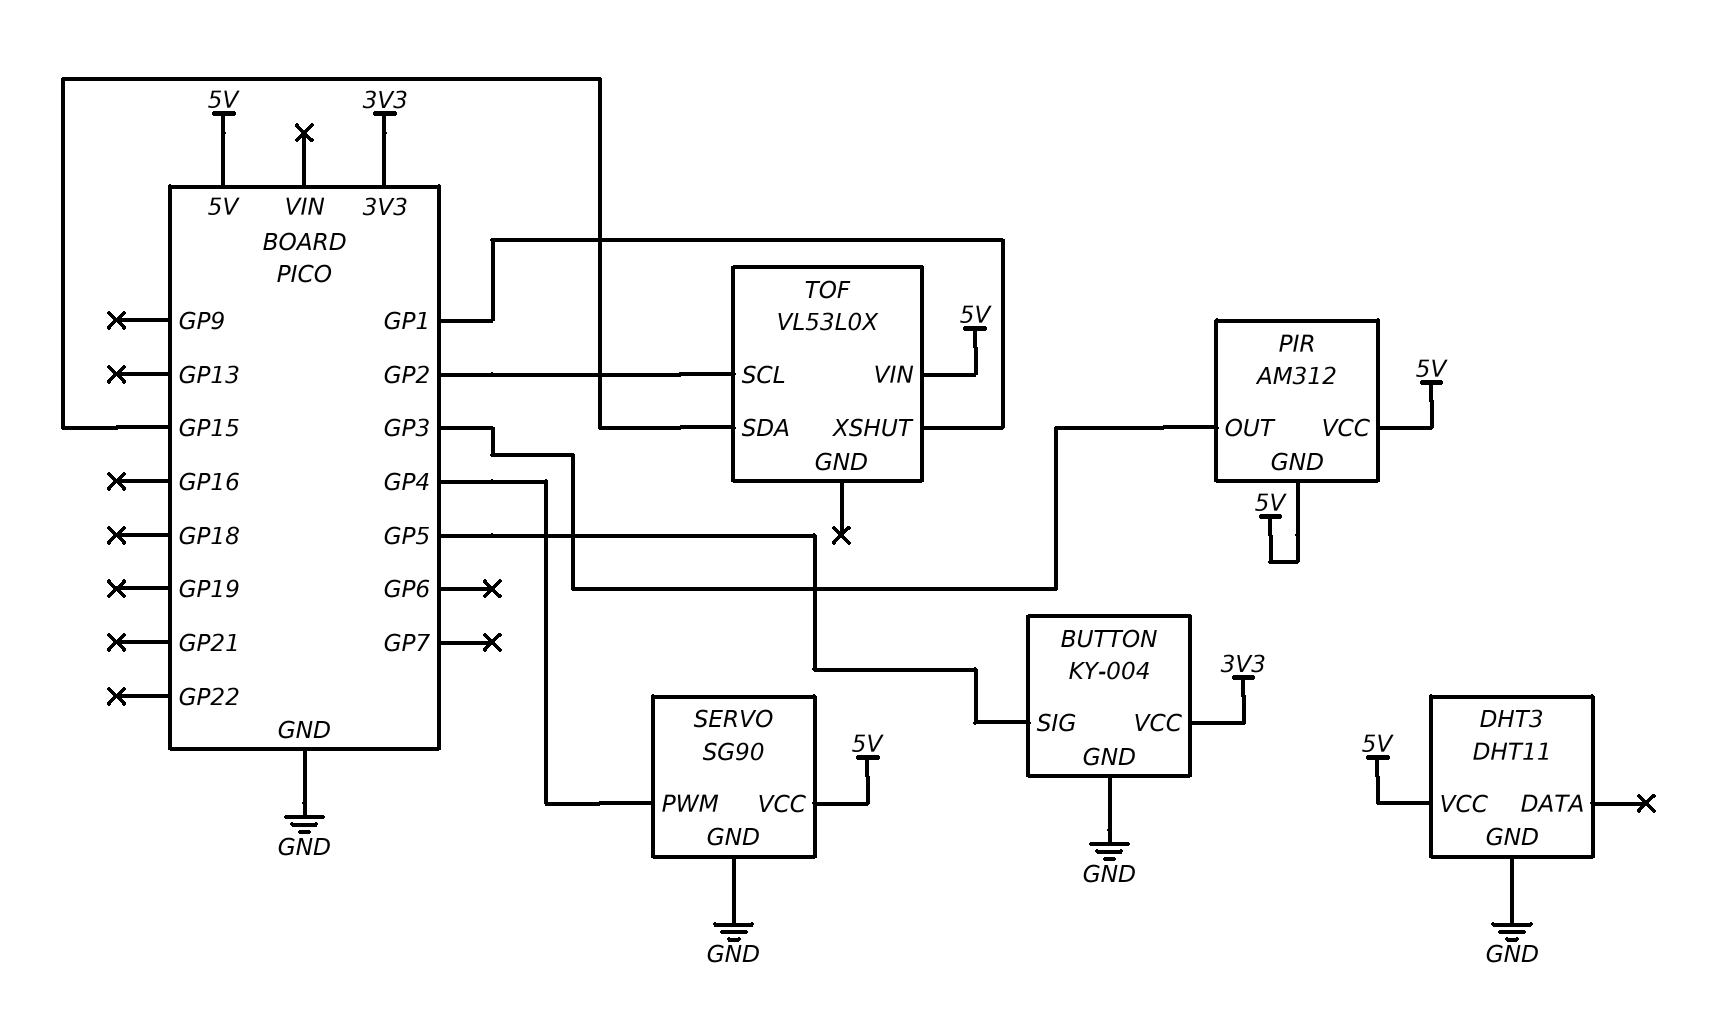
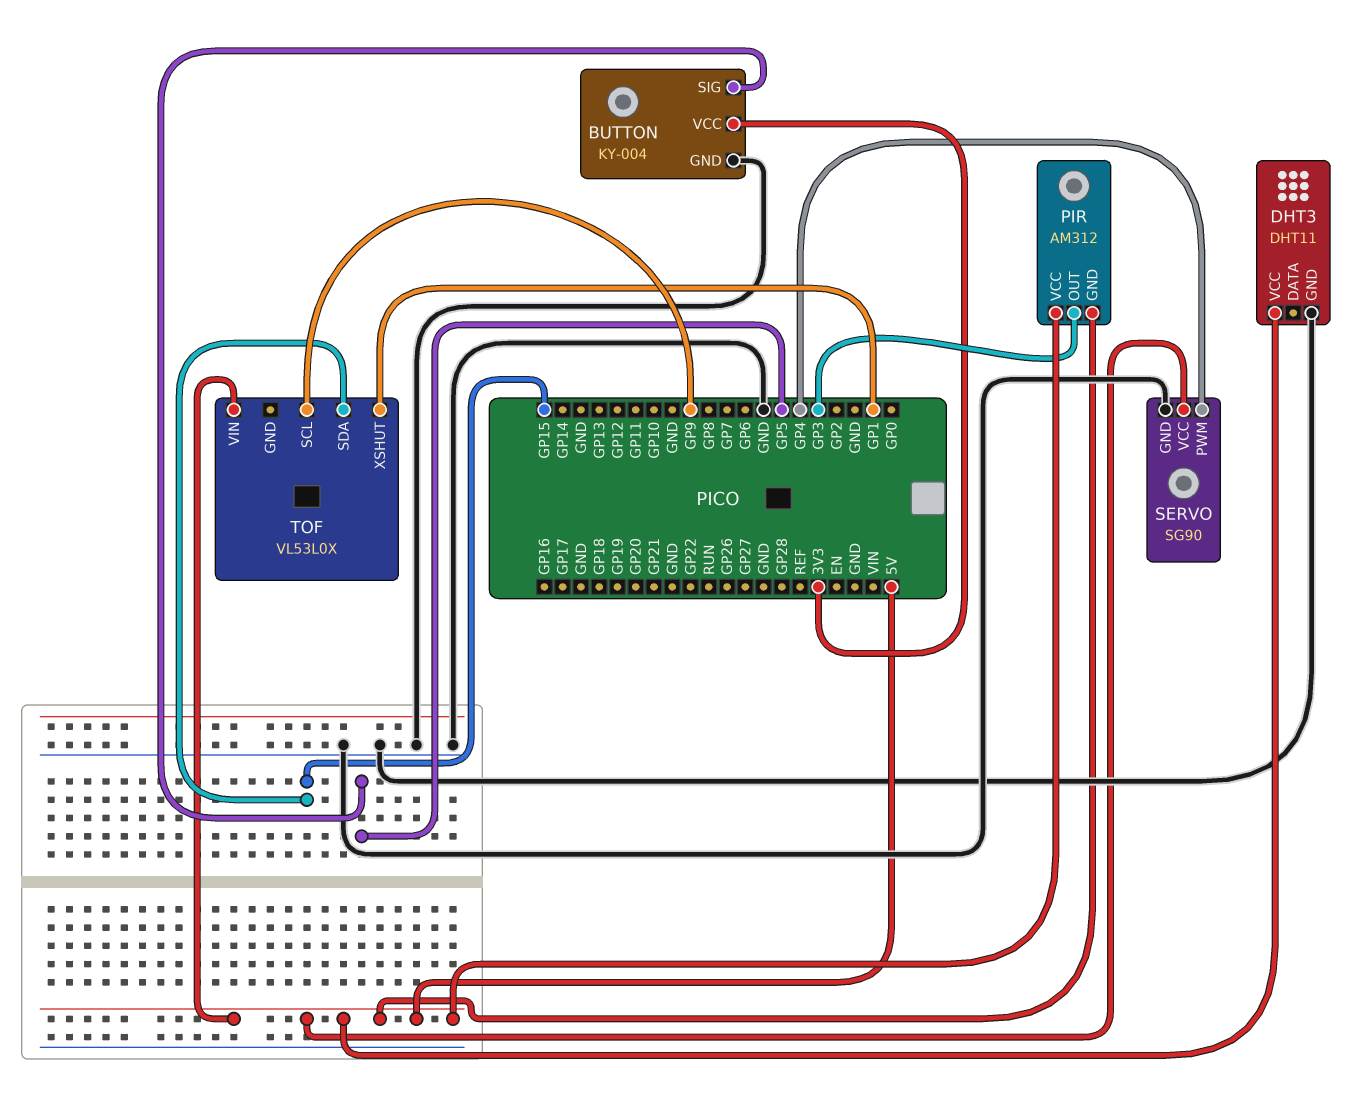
TOF pin SCL: GP2 -> GP9

